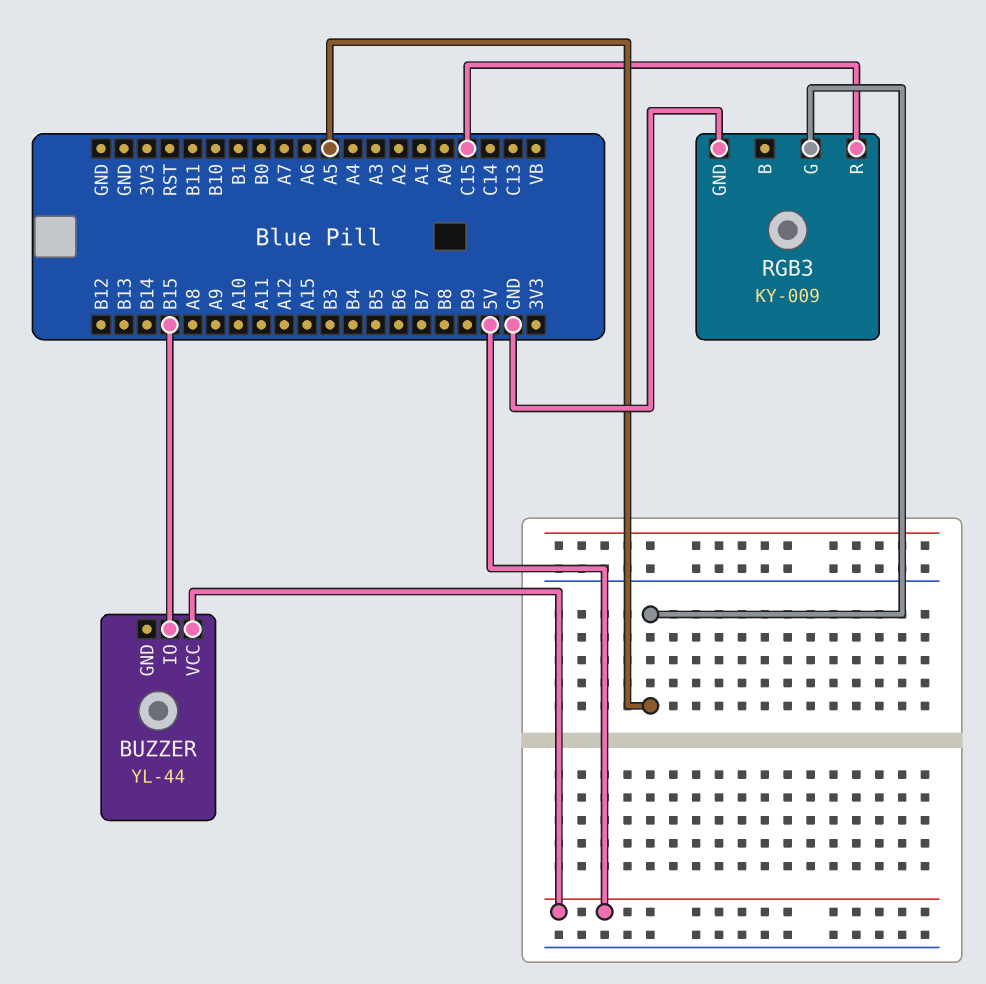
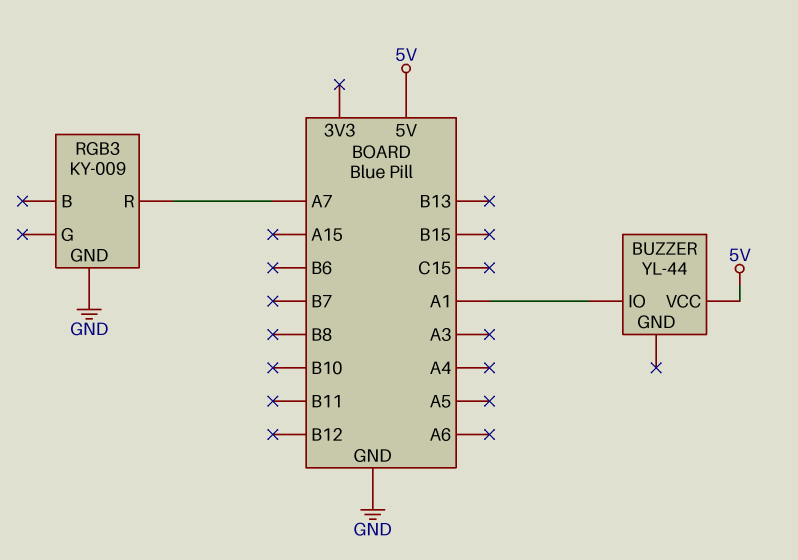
BUZZER pin IO: B15 -> A1
RGB3 pin G: A5 -> none
RGB3 pin R: C15 -> A7

